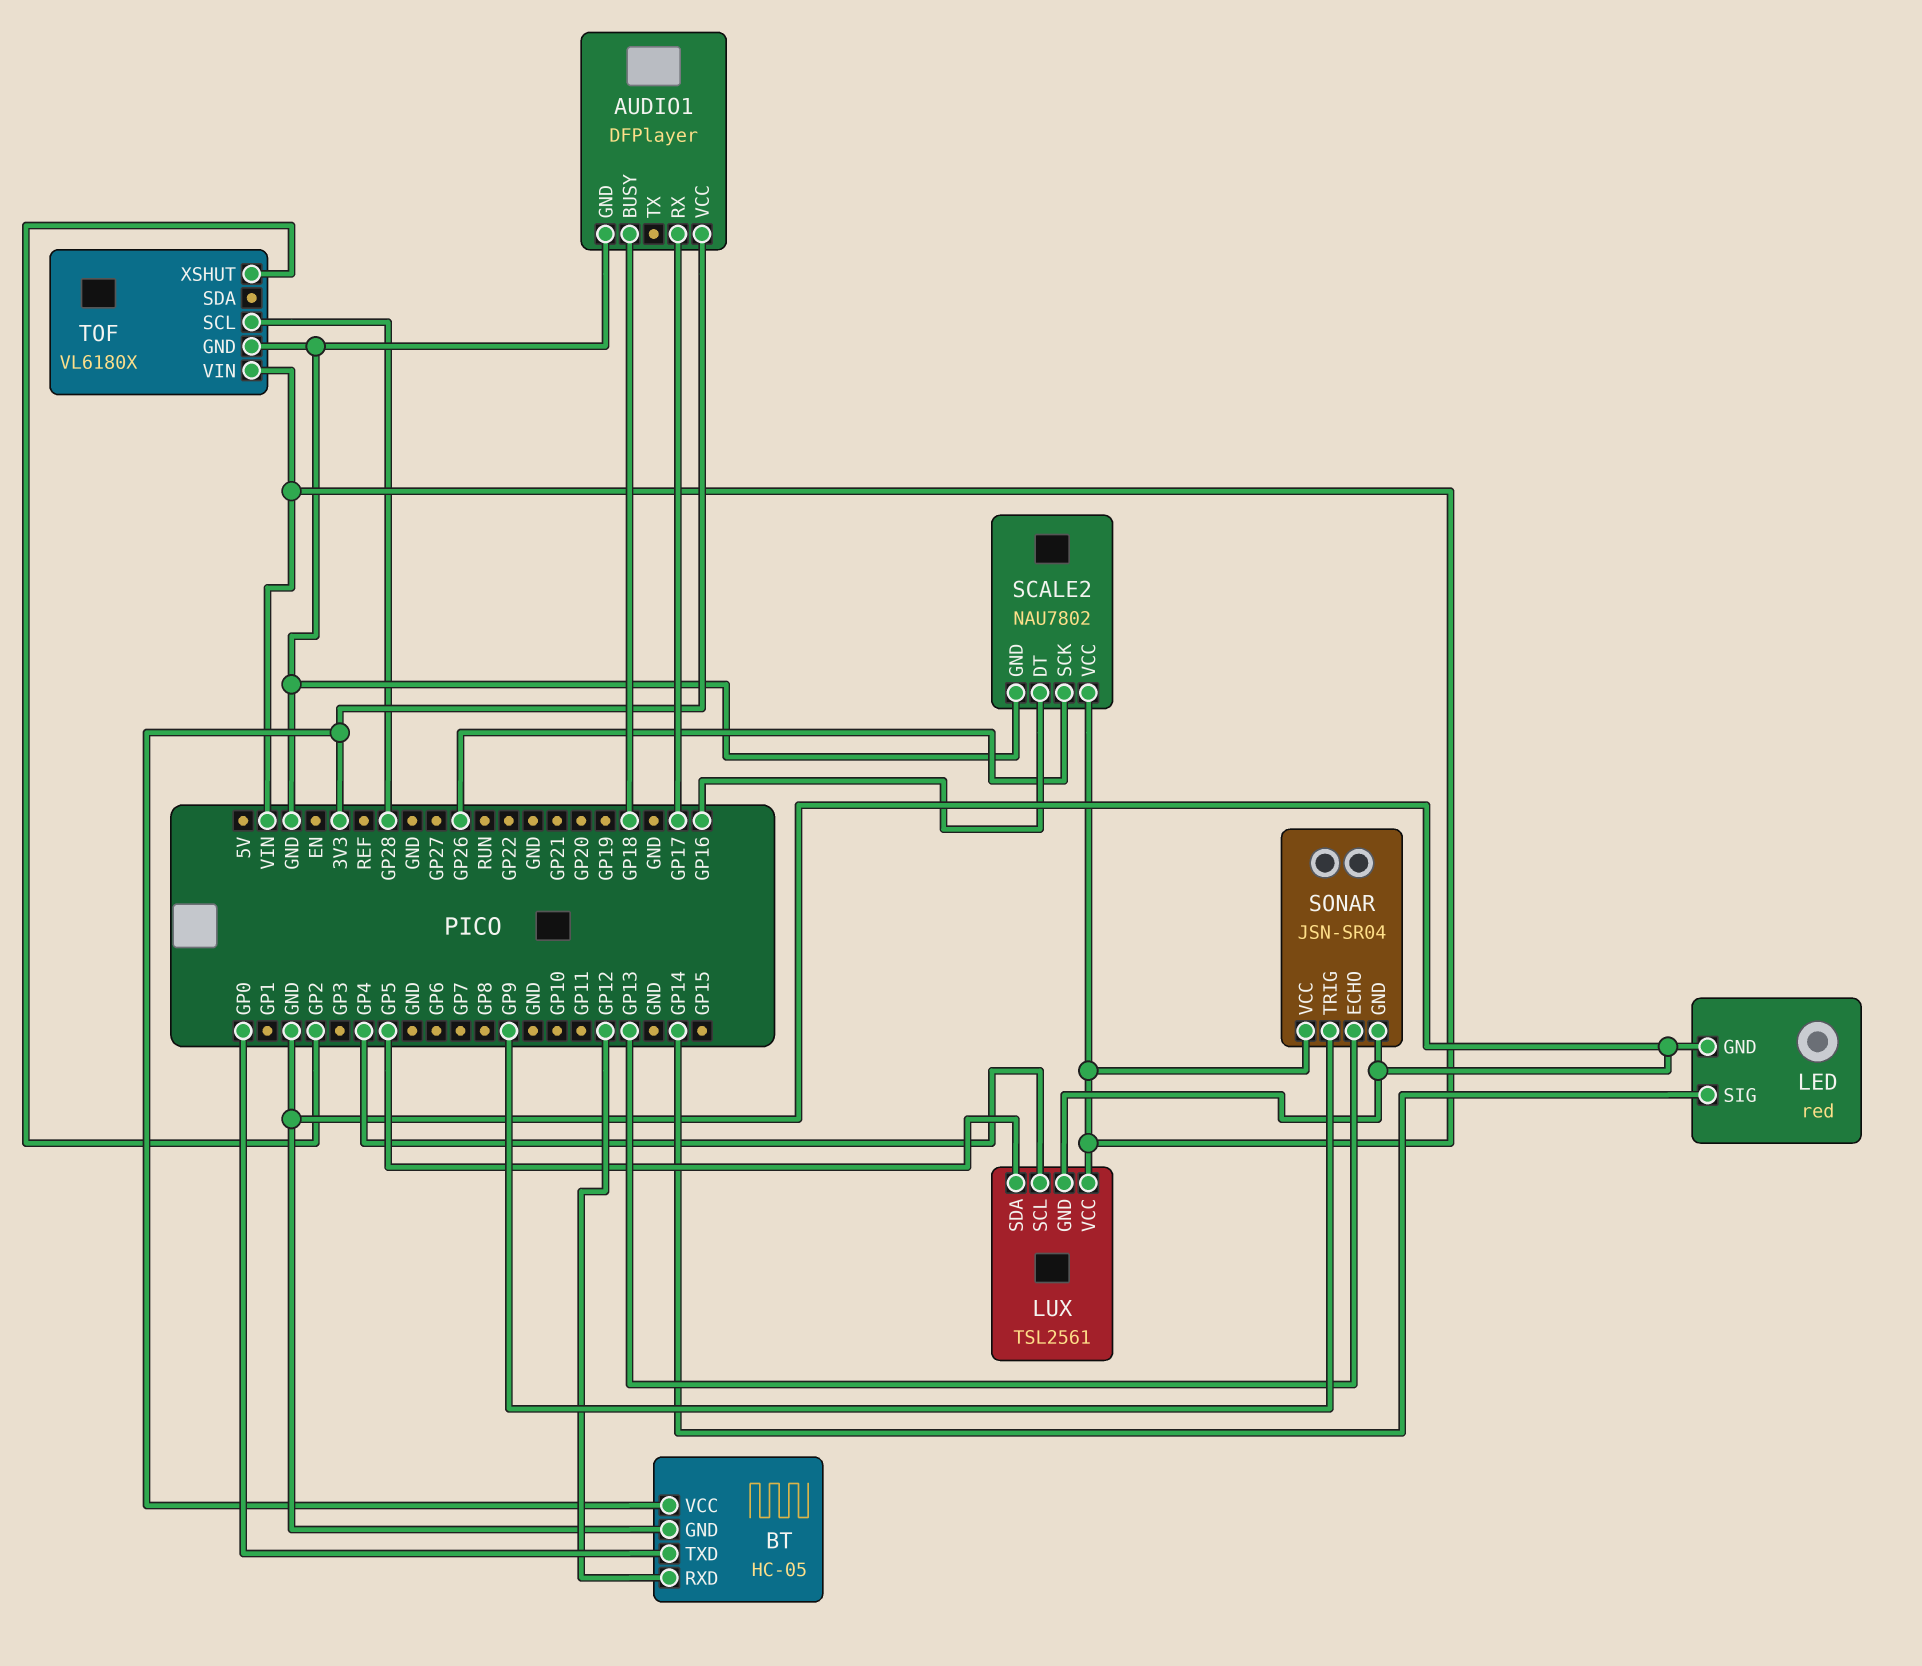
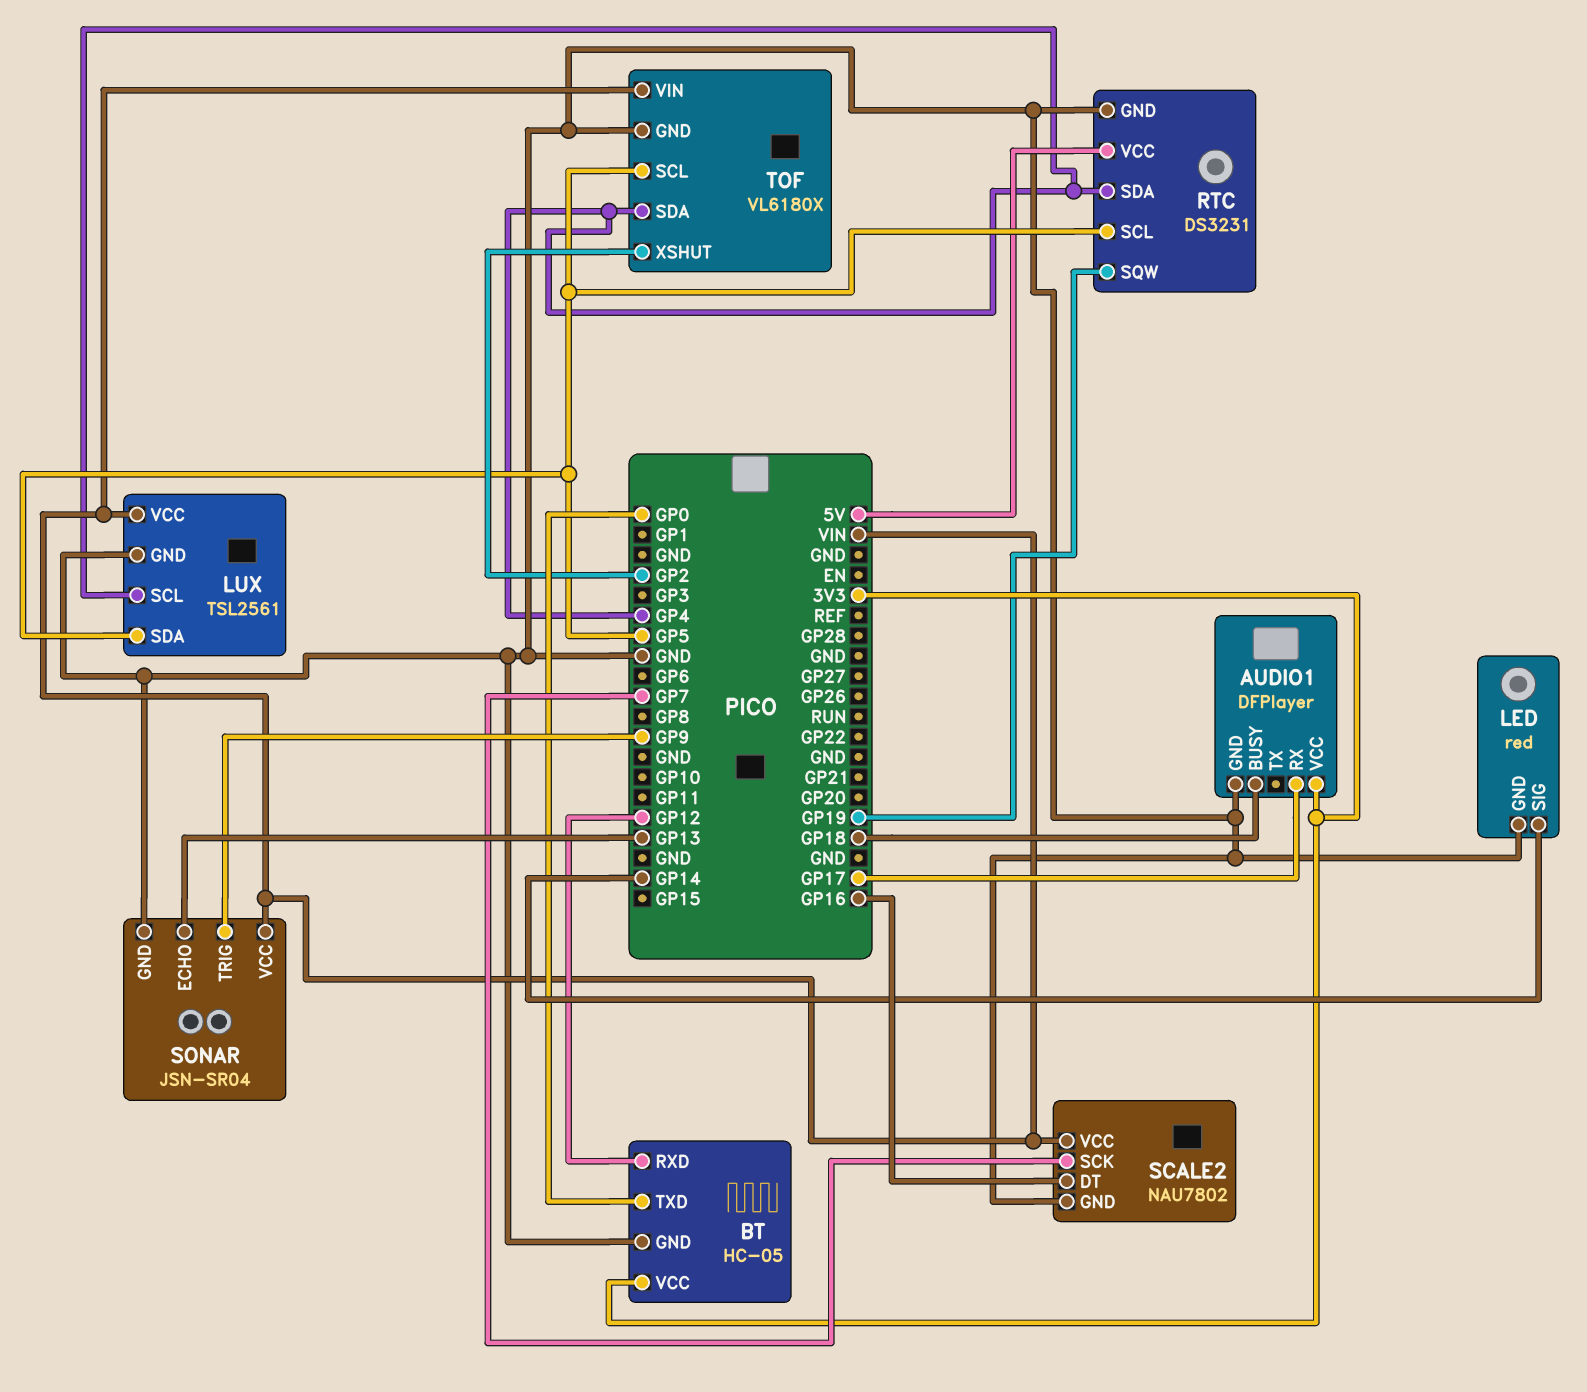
RTC: none -> DS3231
RTC pin GND: none -> GND
RTC pin SCL: none -> GP5
RTC pin SDA: none -> GP4
RTC pin SQW: none -> GP19
RTC pin VCC: none -> 5V
SCALE2 pin SCK: GP26 -> GP7
TOF pin SCL: GP28 -> GP5
TOF pin SDA: none -> GP4

